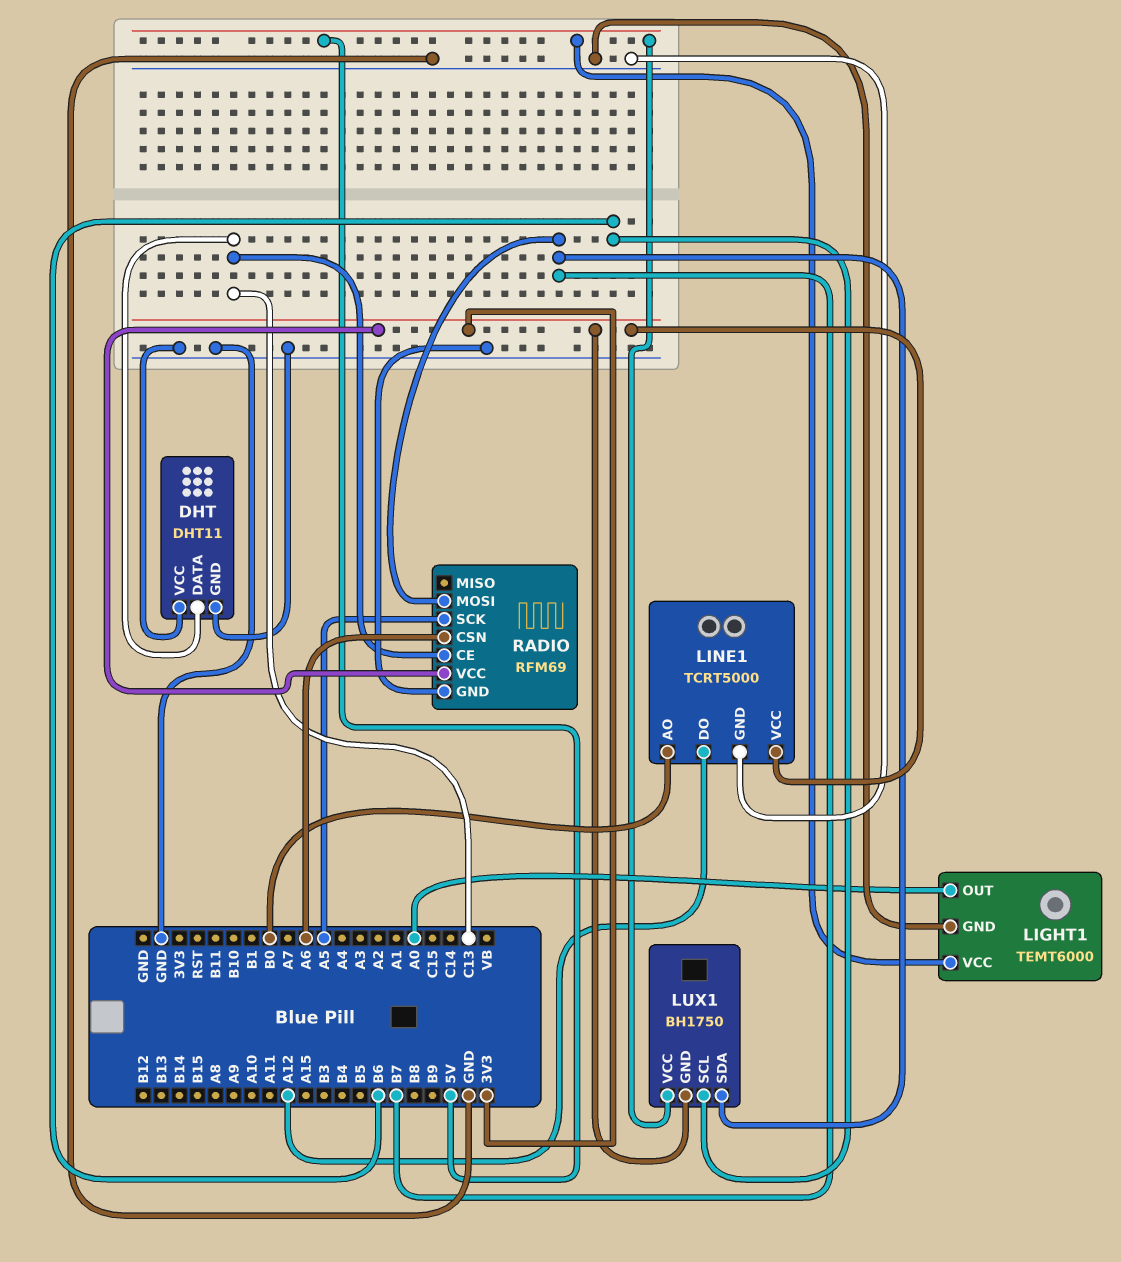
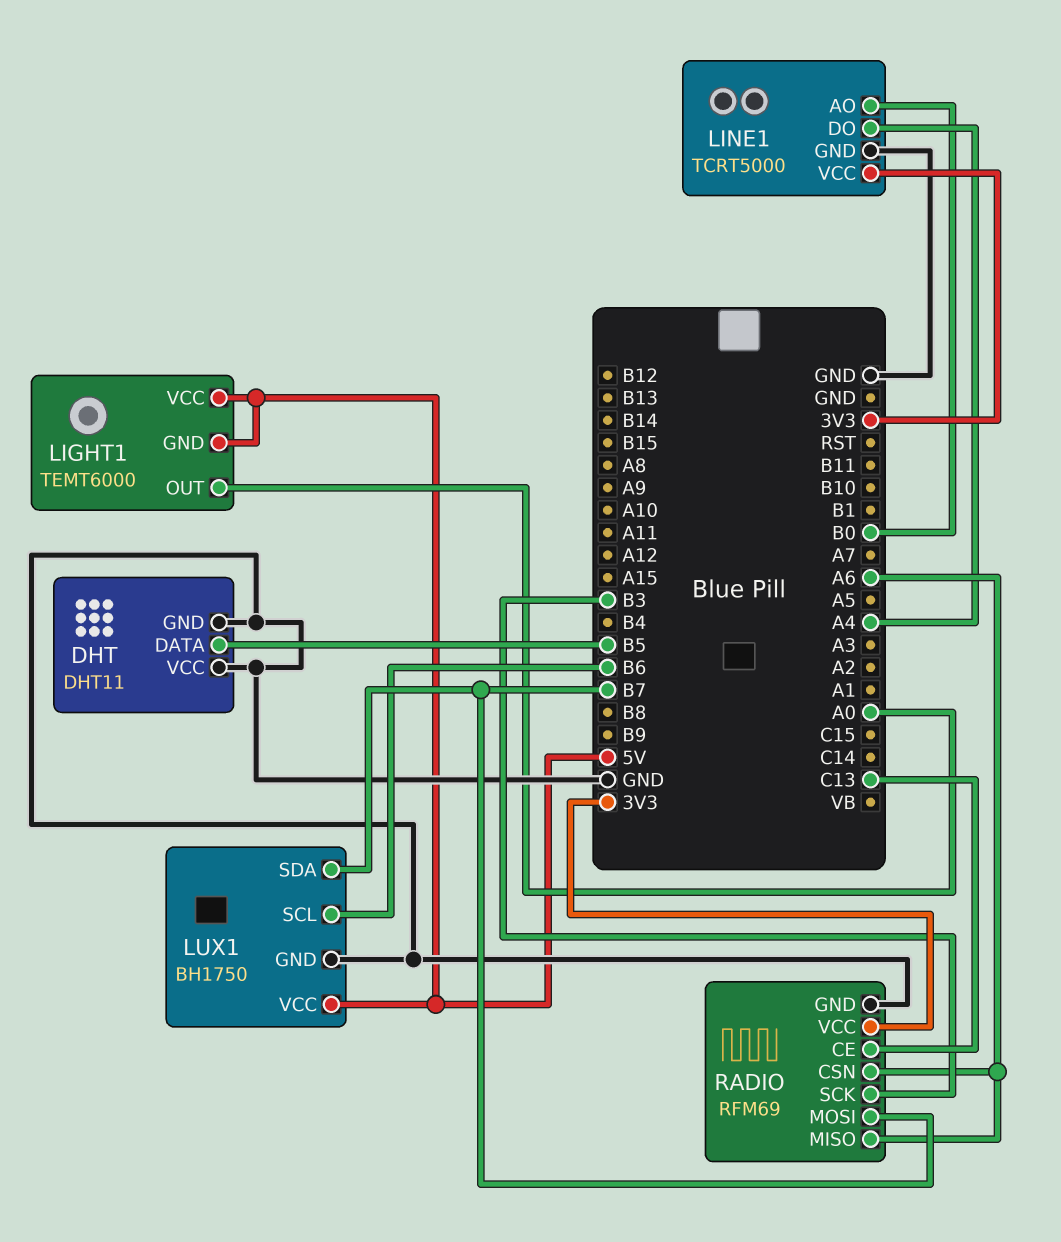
DHT pin DATA: C13 -> B5
LIGHT1 pin GND: GND -> 5V
LINE1 pin DO: A12 -> A4
LUX1 pin GND: 3V3 -> GND
RADIO pin MISO: none -> A6
RADIO pin SCK: A5 -> B3

